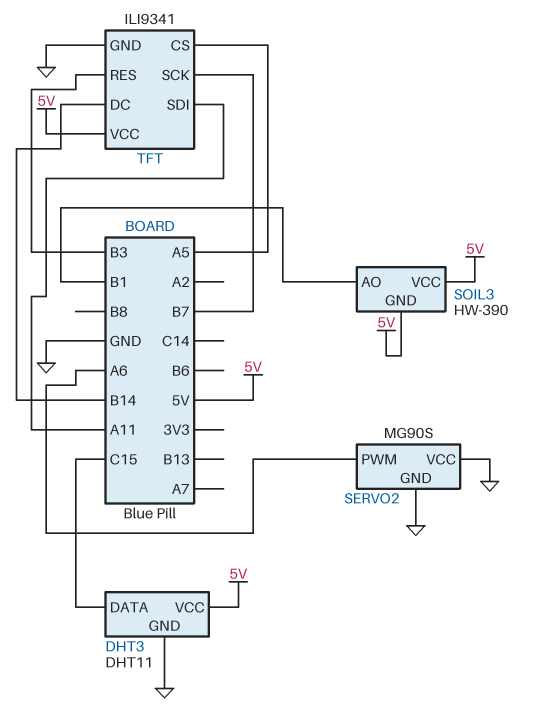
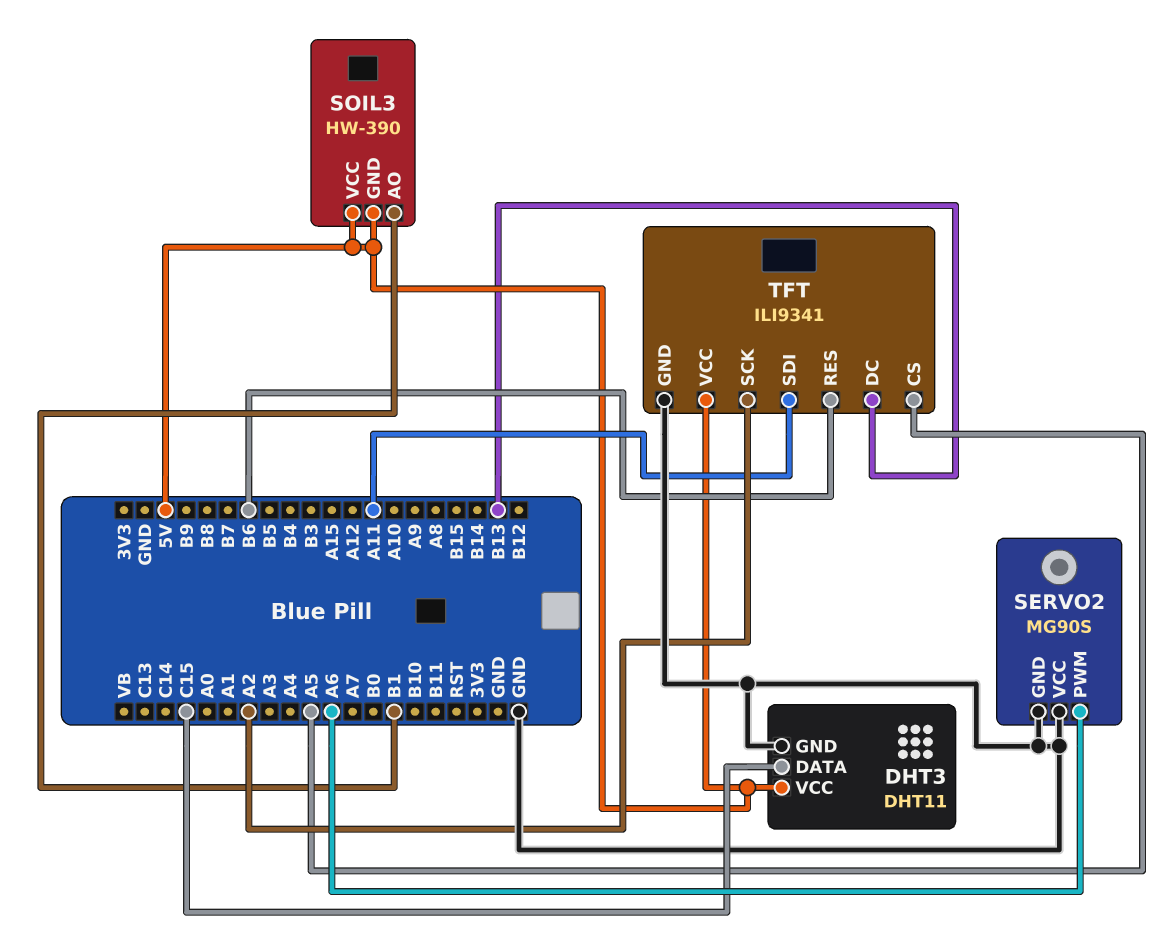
TFT pin DC: B14 -> B13
TFT pin RES: B3 -> B6
TFT pin SCK: B7 -> A2

